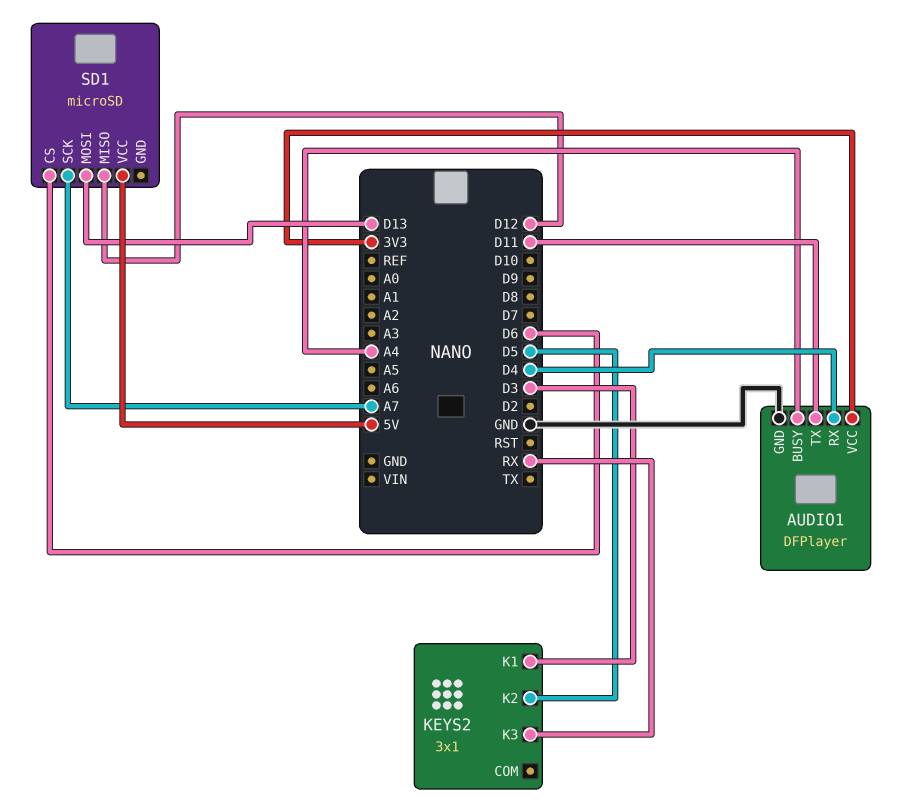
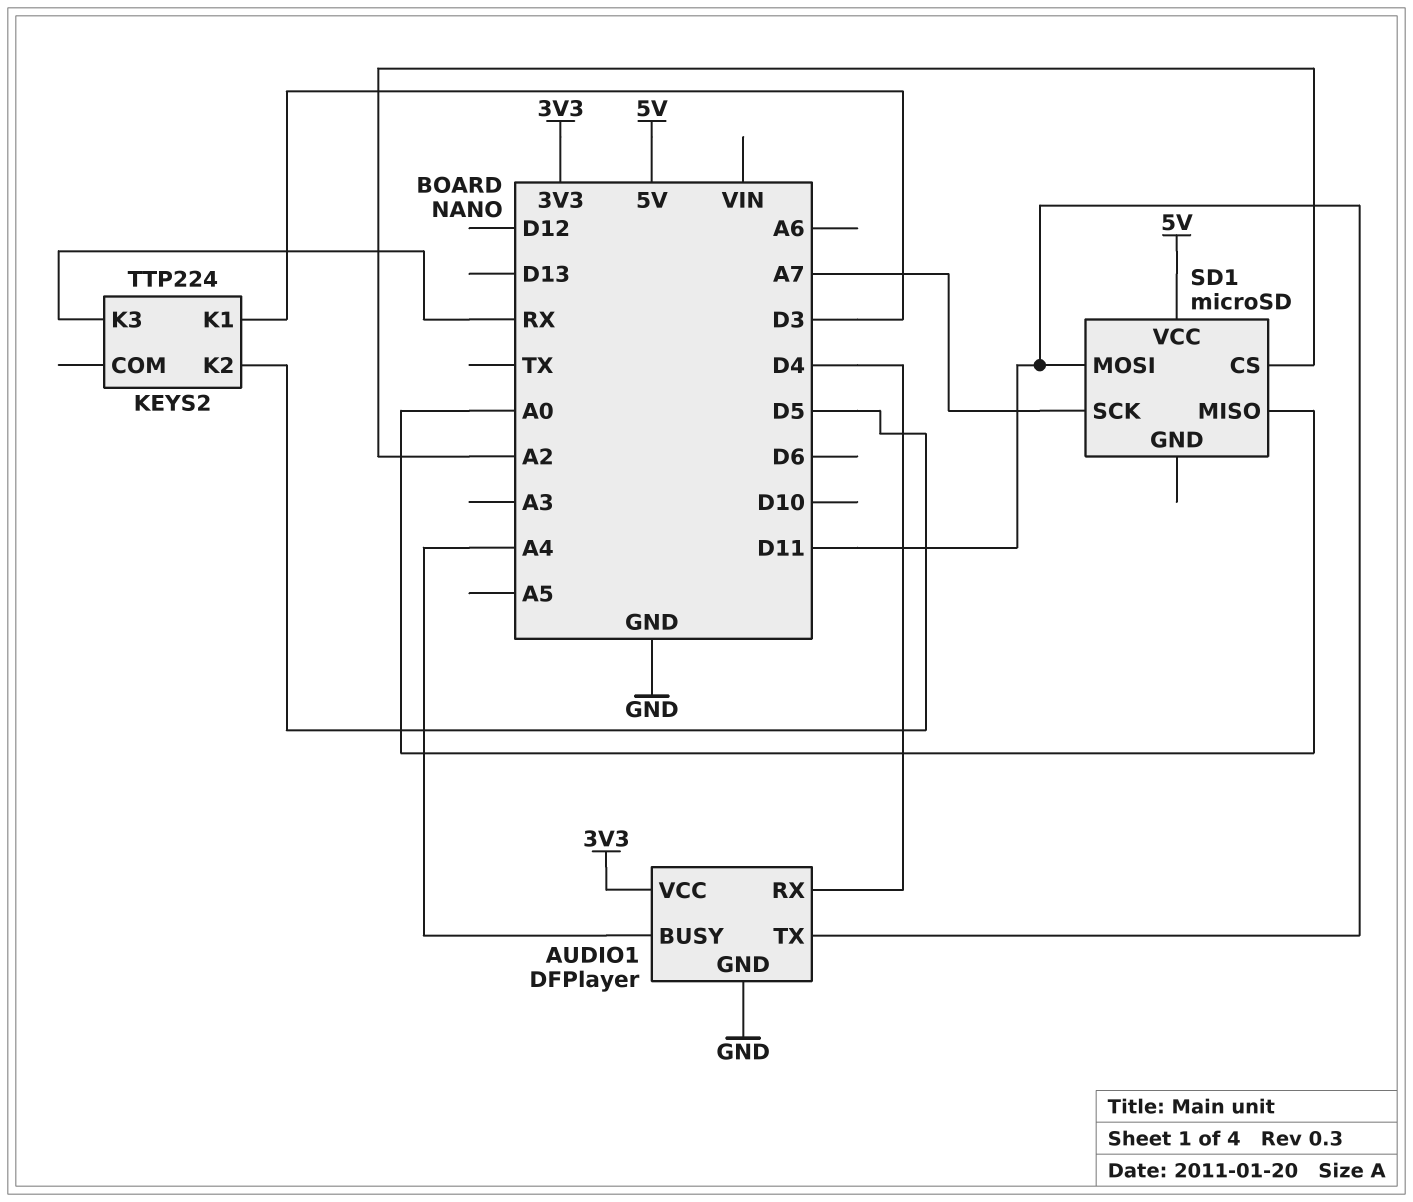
KEYS2: 3x1 -> TTP224
SD1 pin CS: D6 -> A2
SD1 pin MISO: D12 -> A0
SD1 pin MOSI: D13 -> D11

